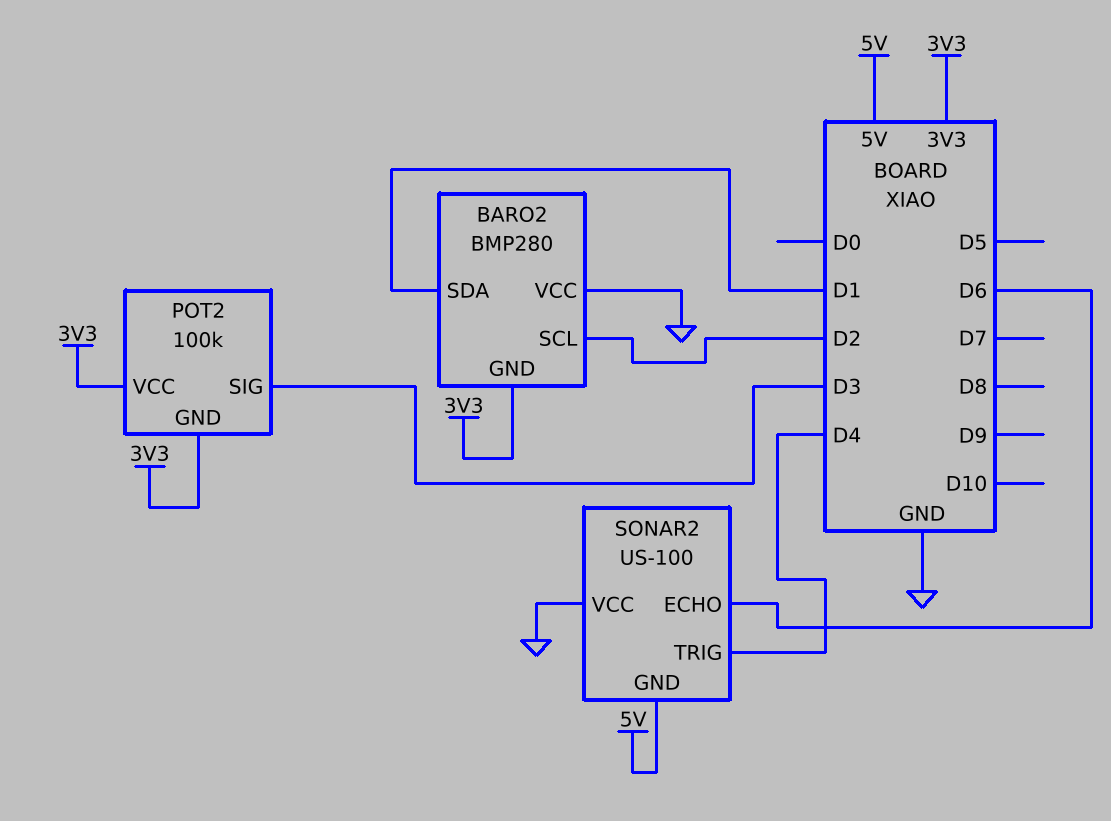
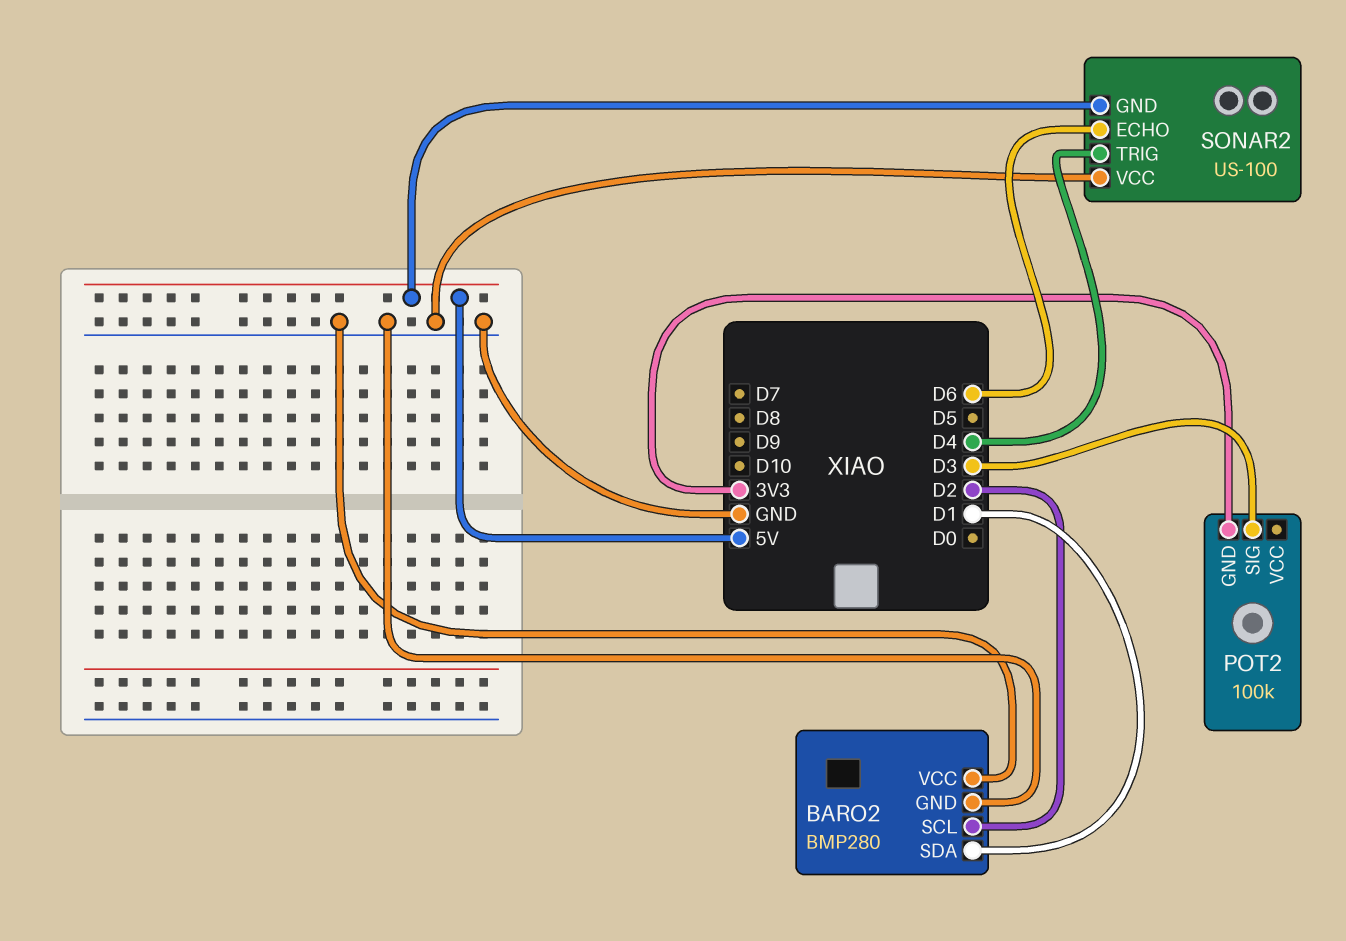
BARO2 pin GND: 3V3 -> GND
POT2 pin VCC: 3V3 -> none

